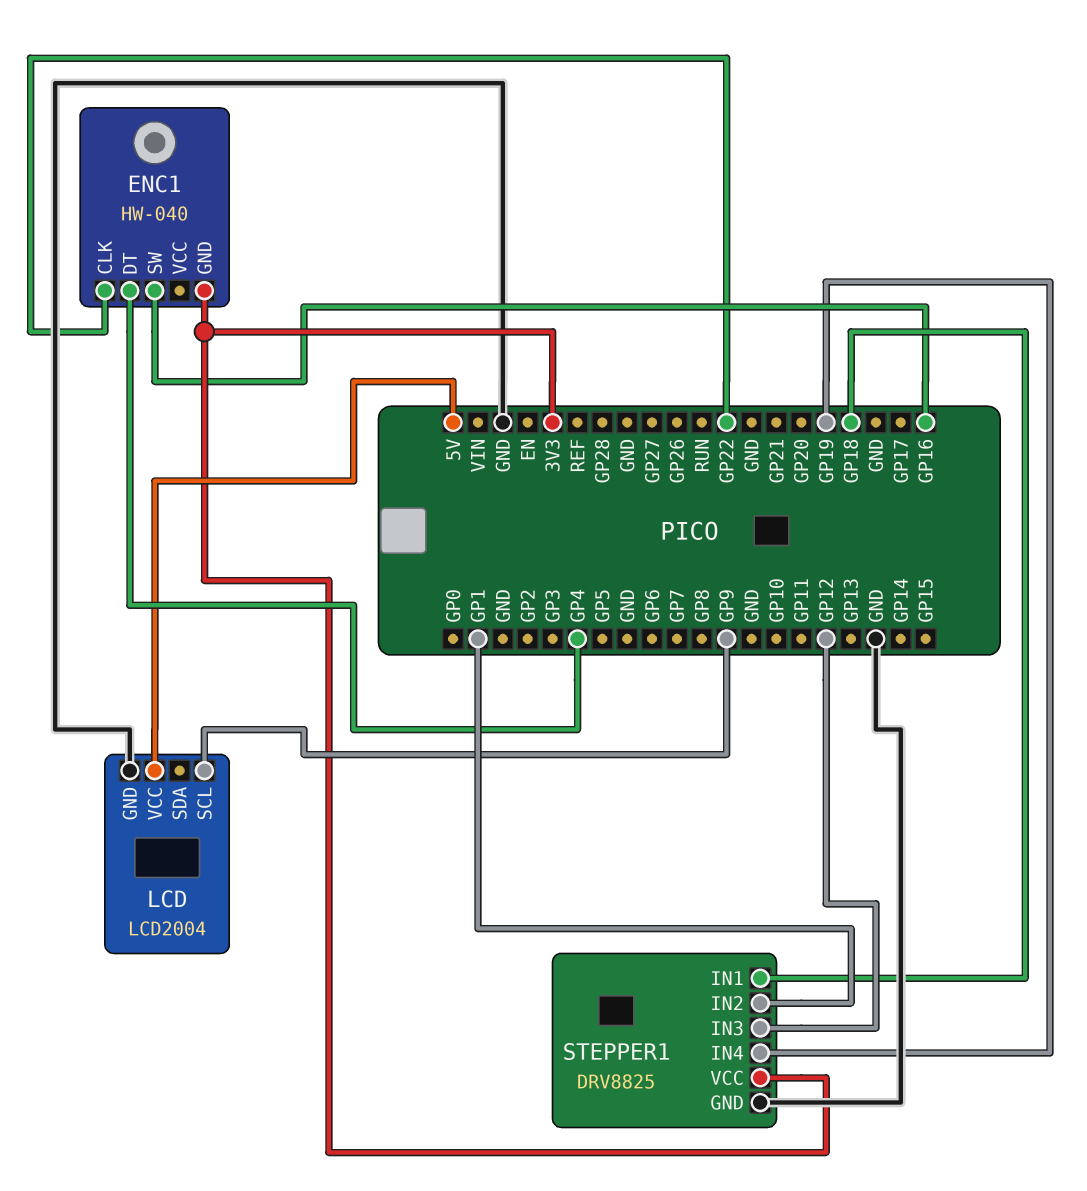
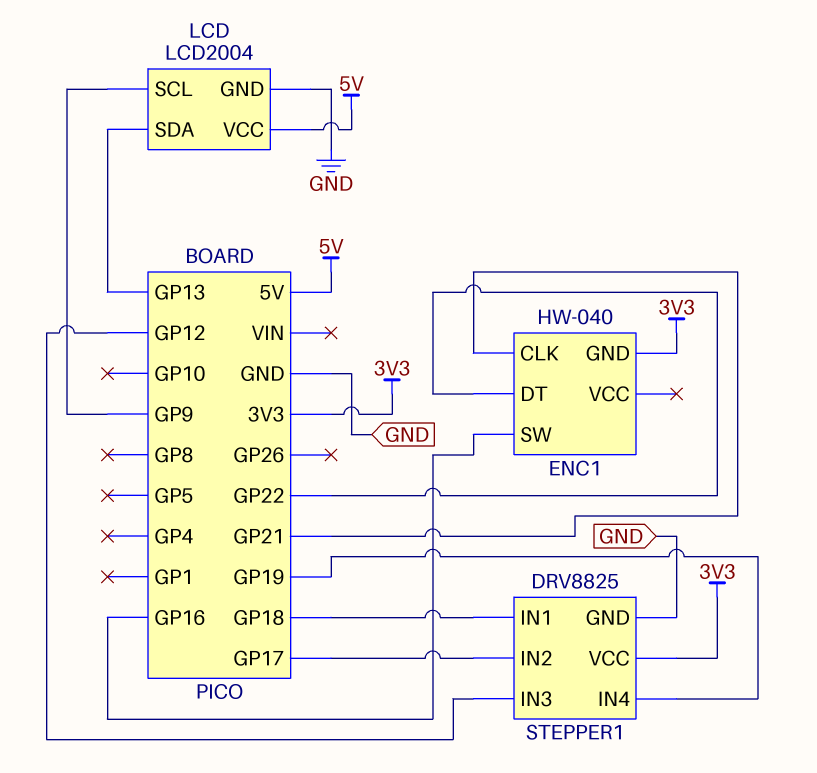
ENC1 pin CLK: GP22 -> GP21
ENC1 pin DT: GP4 -> GP22
LCD pin SDA: none -> GP13
STEPPER1 pin IN2: GP1 -> GP17

